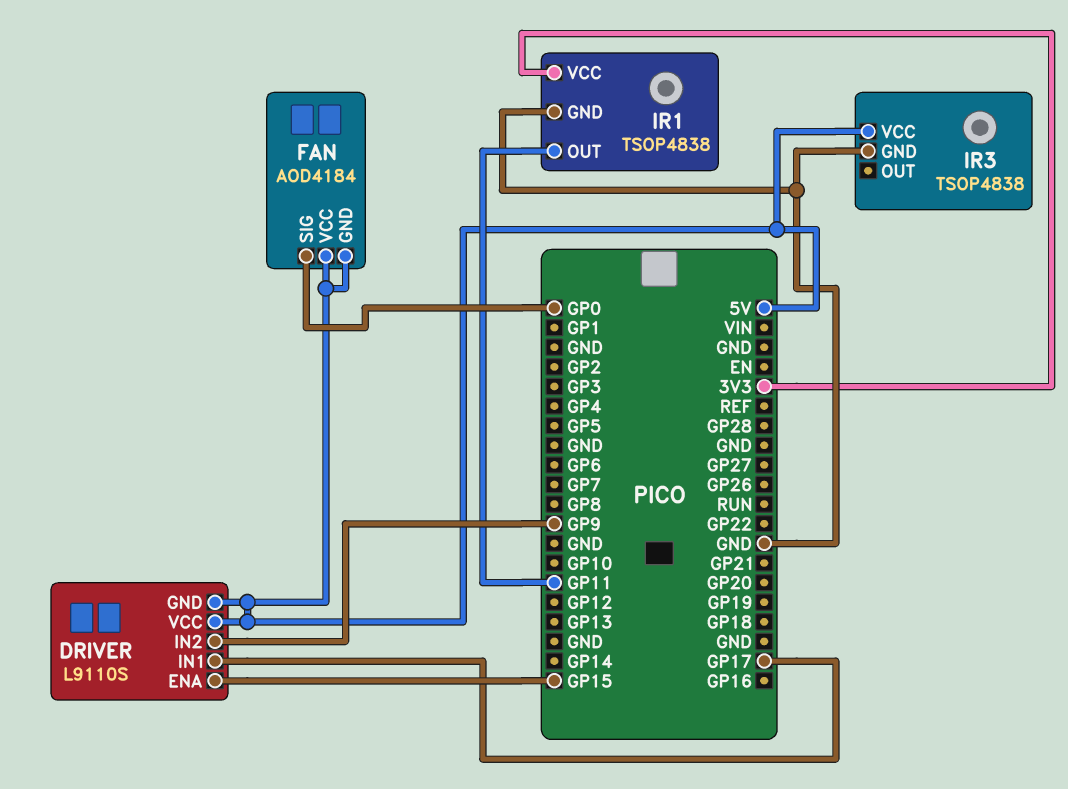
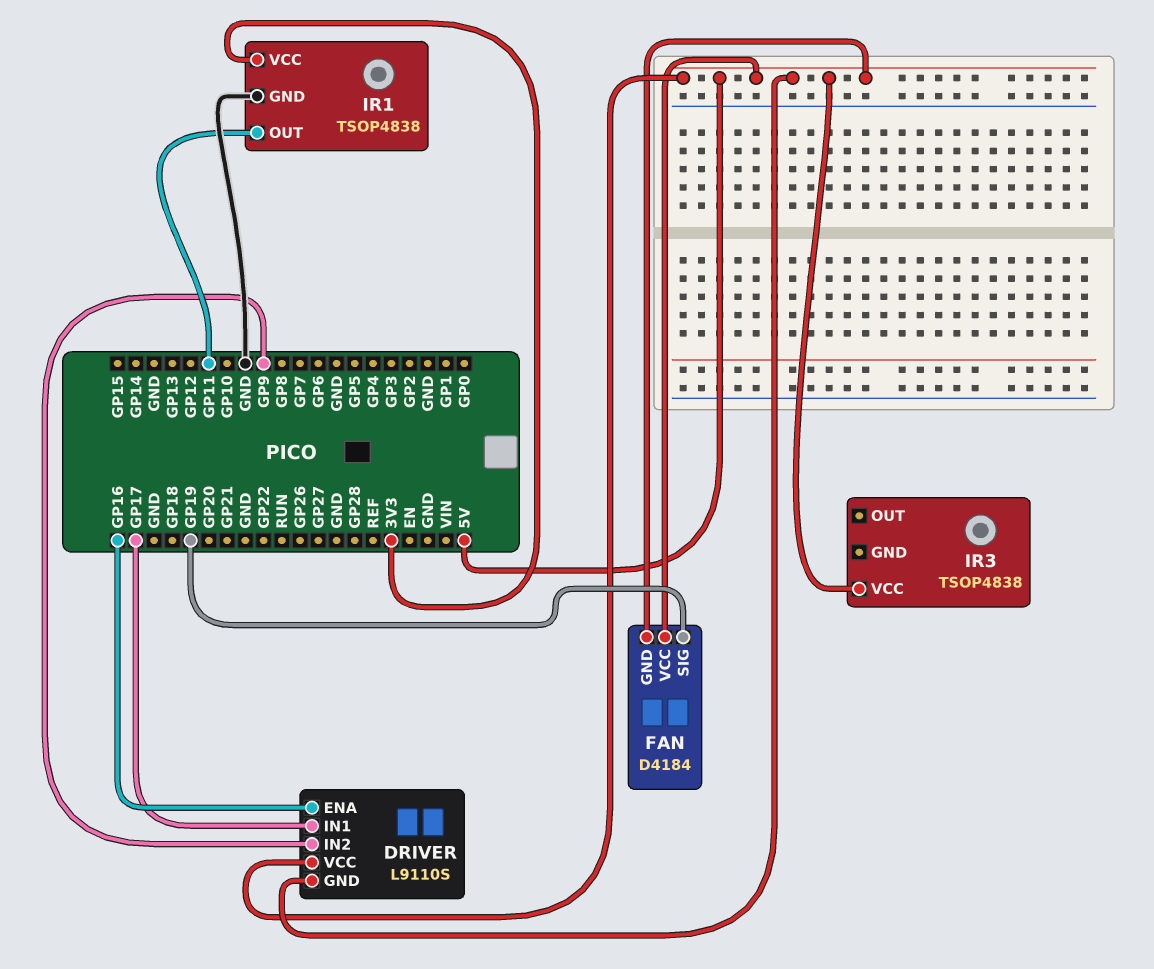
DRIVER pin ENA: GP15 -> GP16
FAN: AOD4184 -> D4184
FAN pin SIG: GP0 -> GP19
IR3 pin GND: GND -> none

